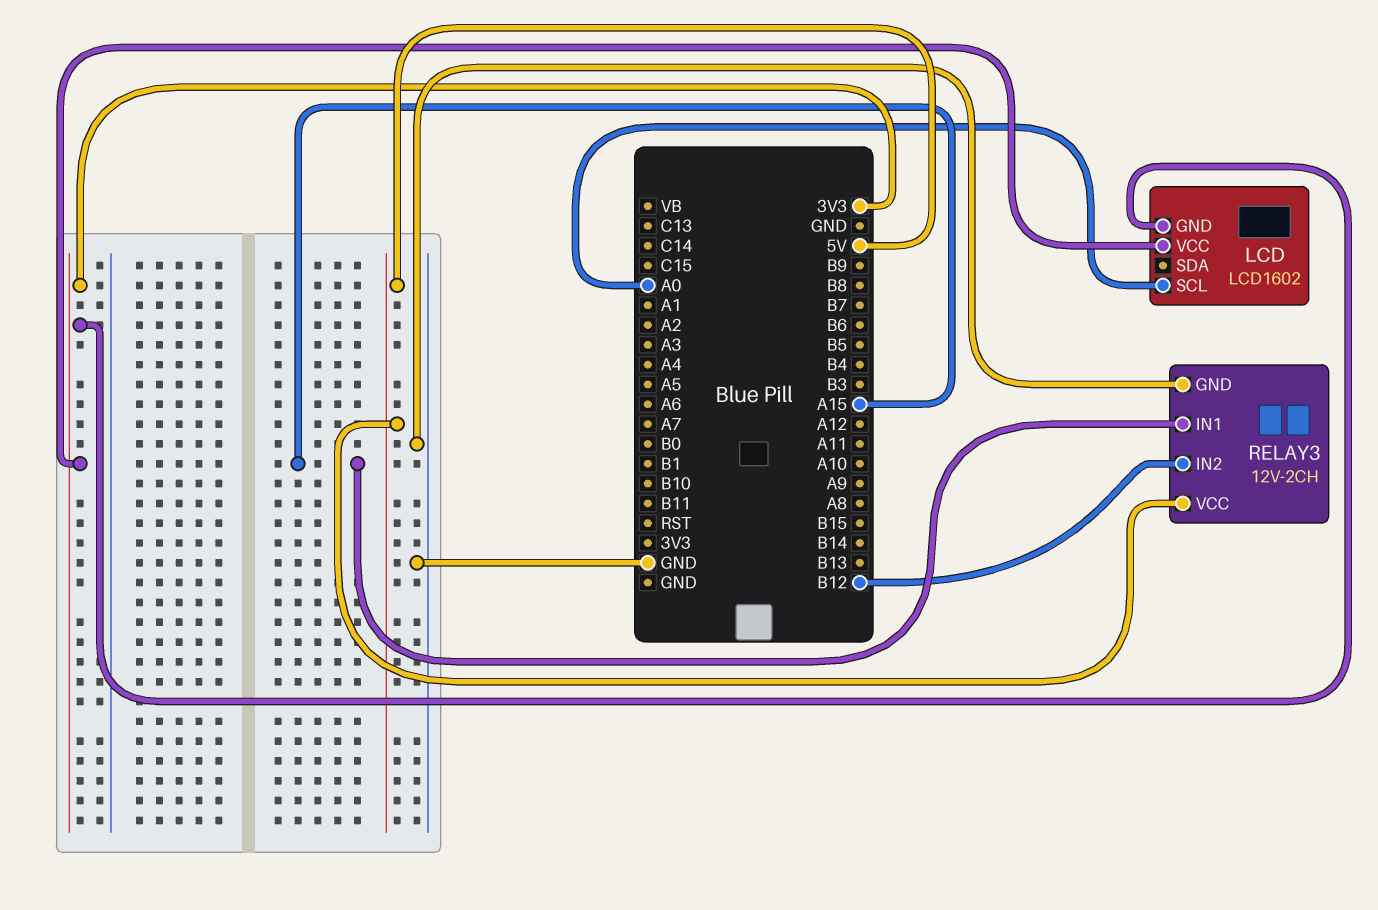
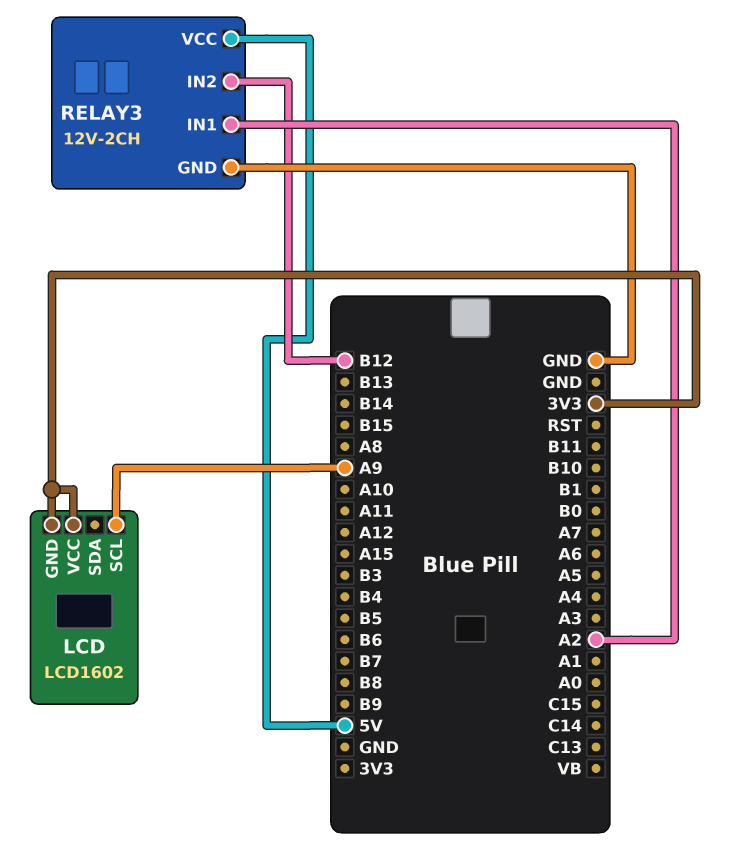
LCD pin SCL: A0 -> A9
RELAY3 pin IN1: A15 -> A2

